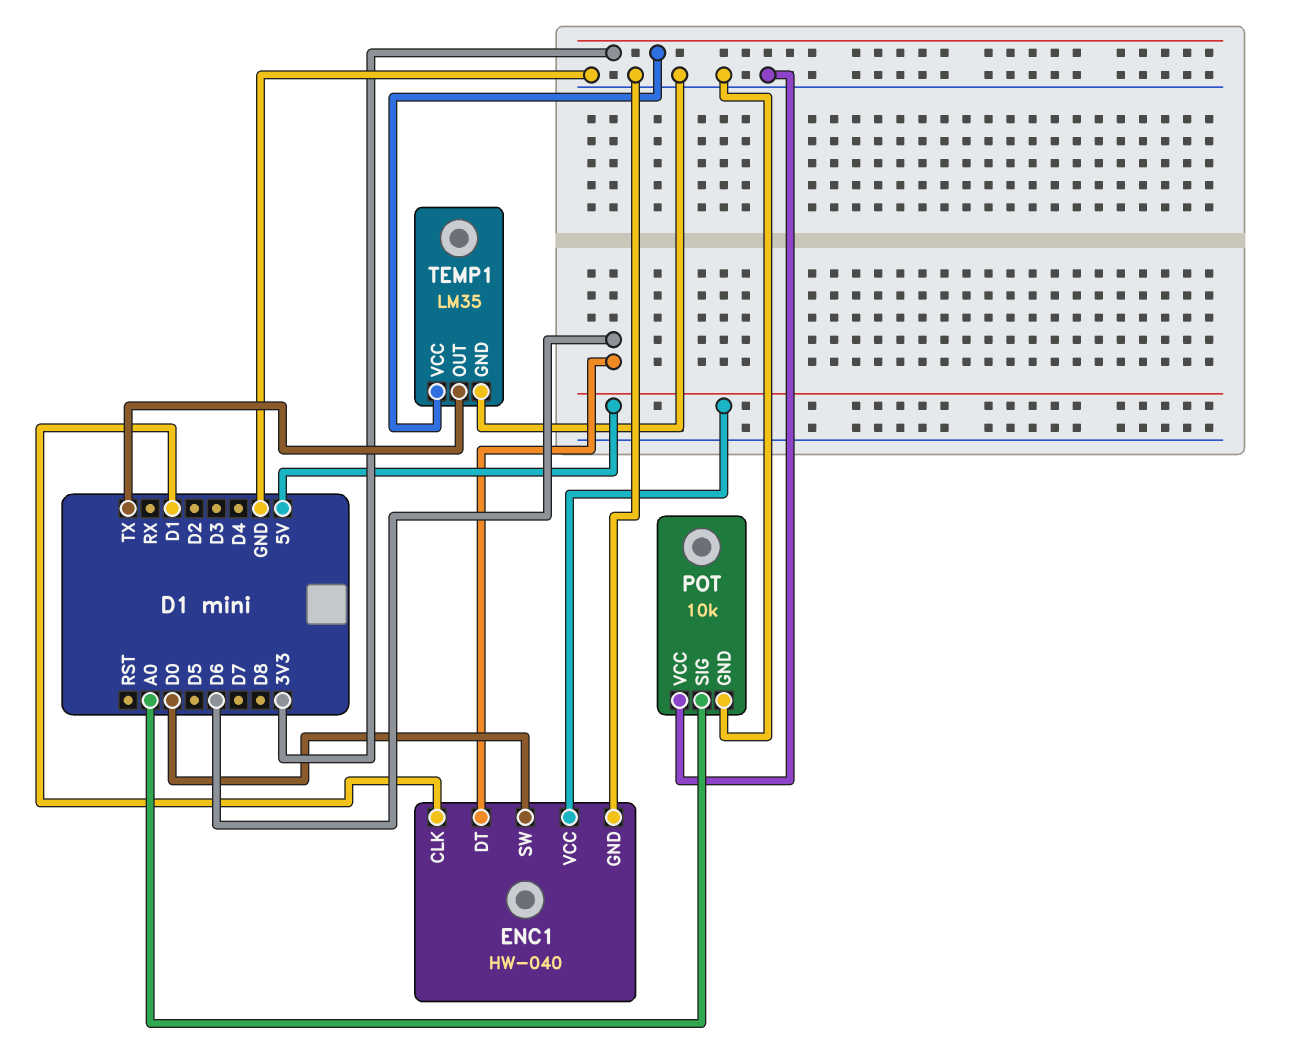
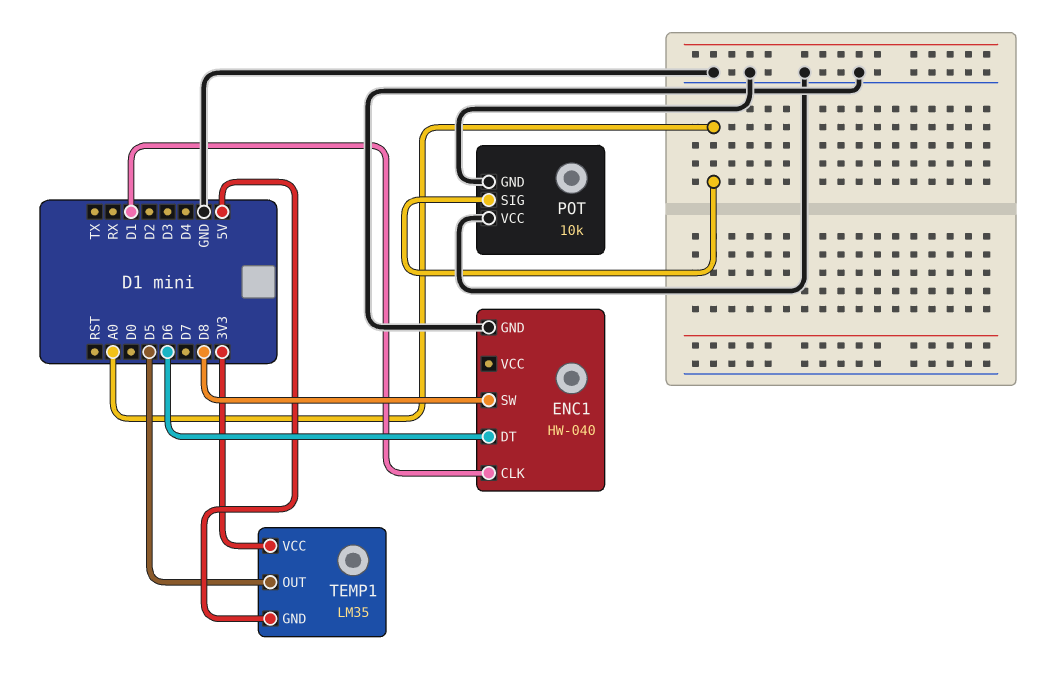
ENC1 pin SW: D0 -> D8
ENC1 pin VCC: 5V -> none
TEMP1 pin GND: GND -> 5V
TEMP1 pin OUT: TX -> D5

